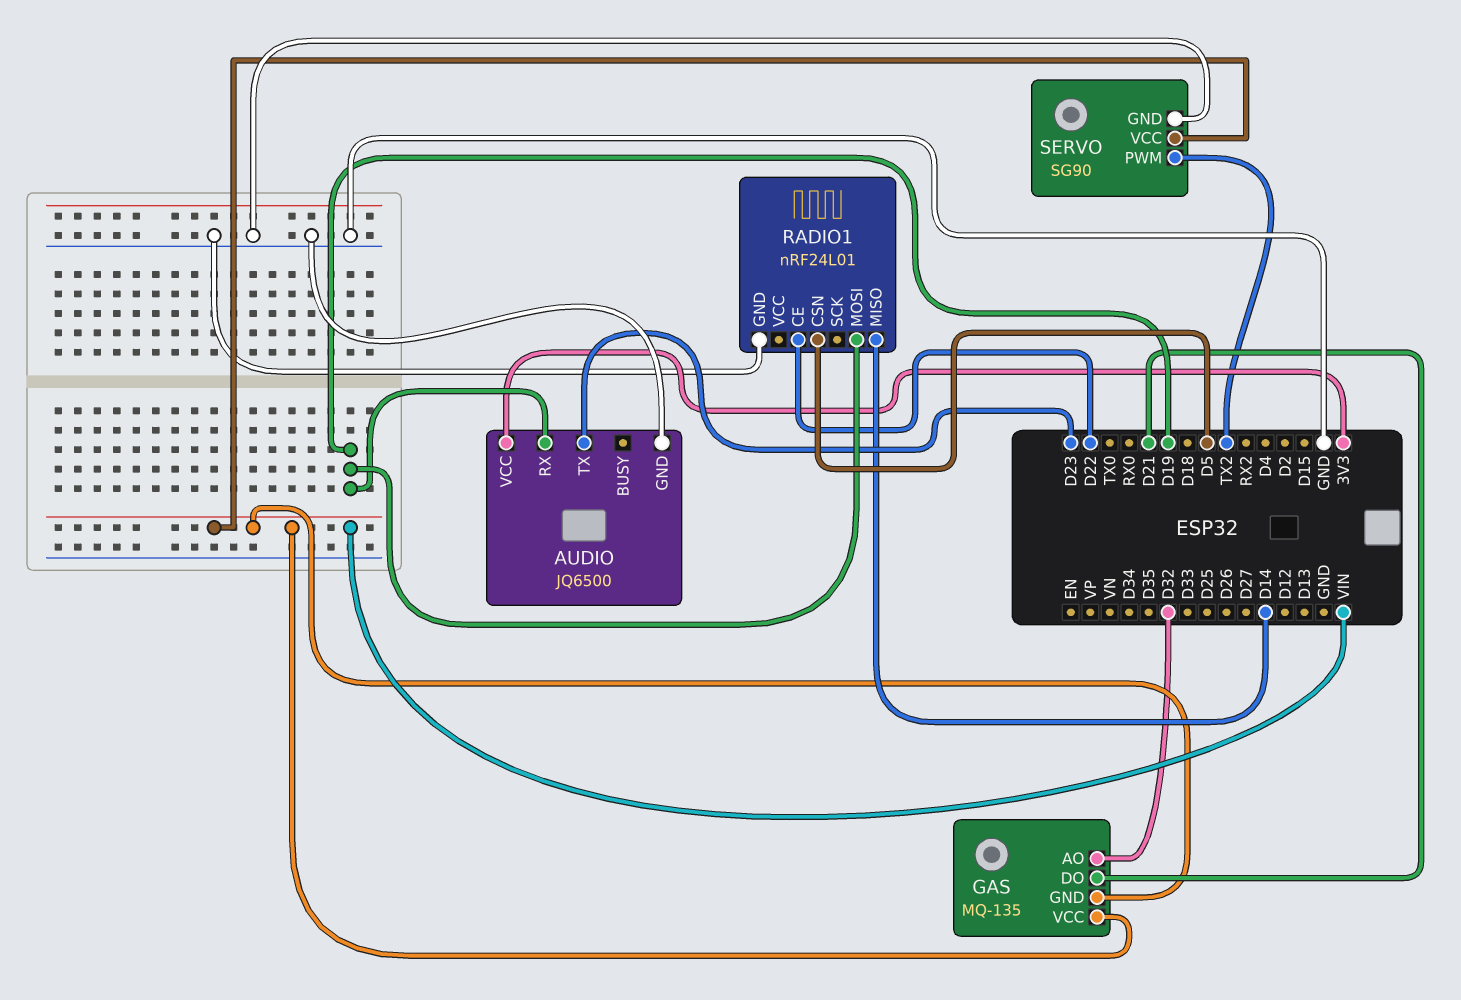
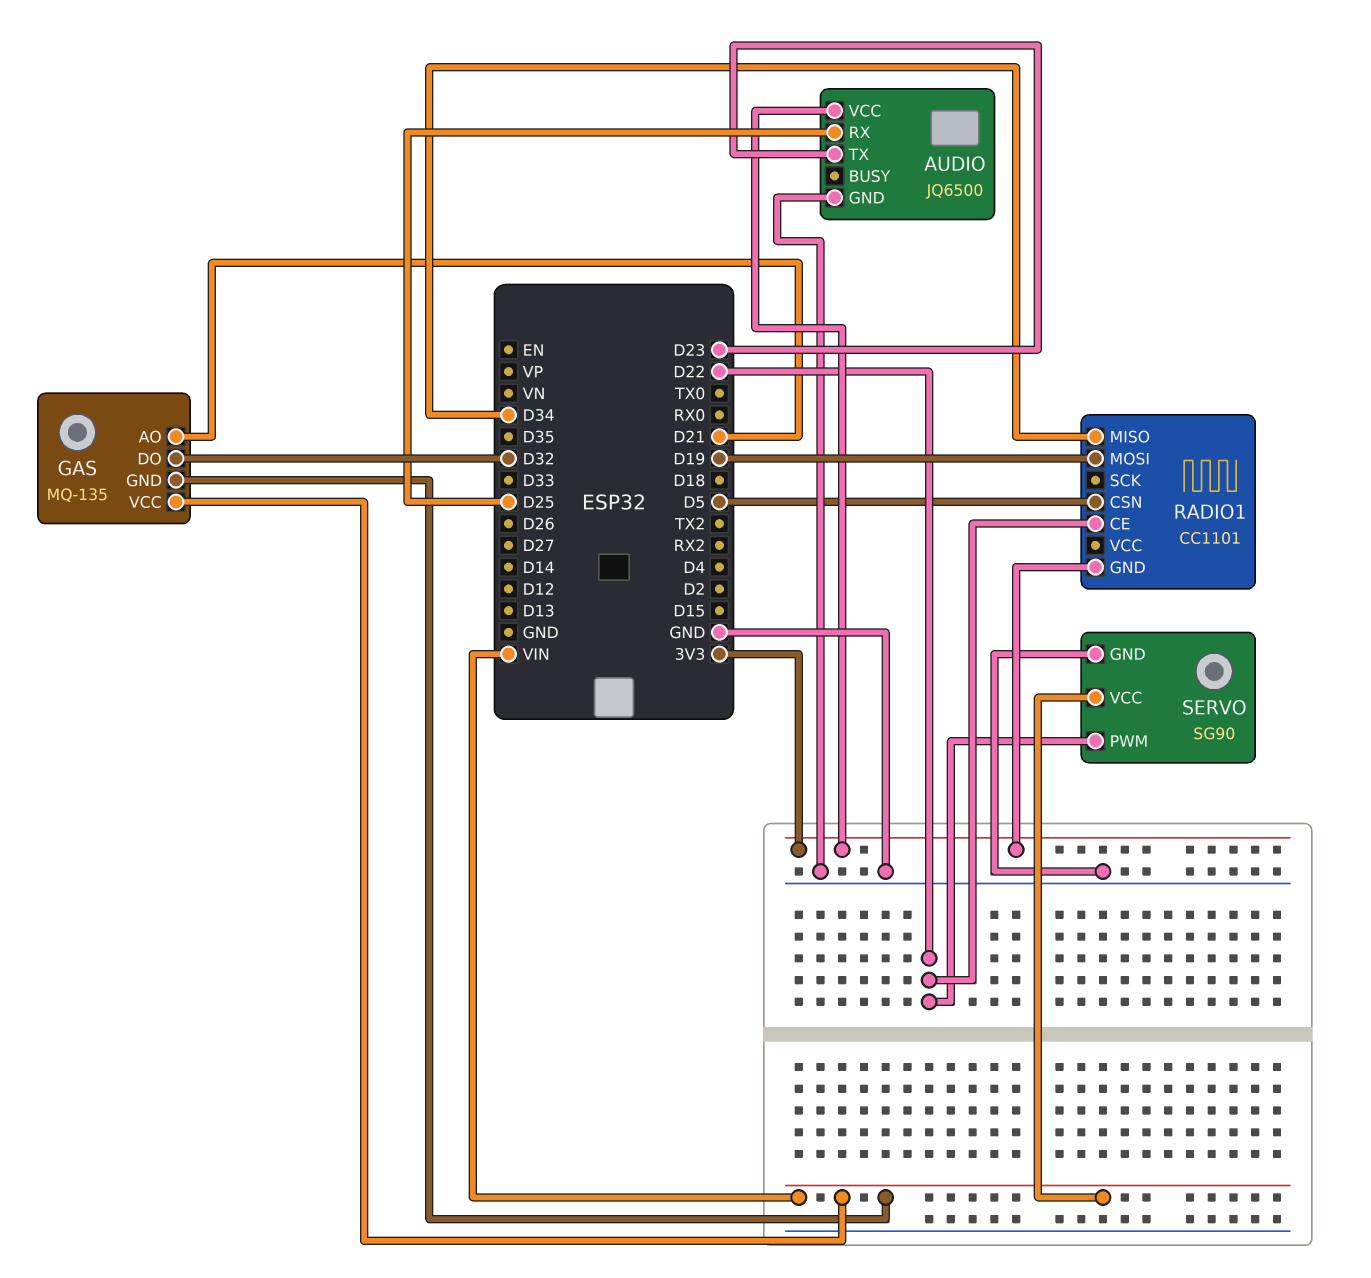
AUDIO pin RX: D19 -> D25
GAS pin AO: D32 -> D21
GAS pin DO: D21 -> D32
RADIO1: nRF24L01 -> CC1101
RADIO1 pin GND: GND -> 3V3
RADIO1 pin MISO: D14 -> D34
SERVO pin PWM: TX2 -> D22

